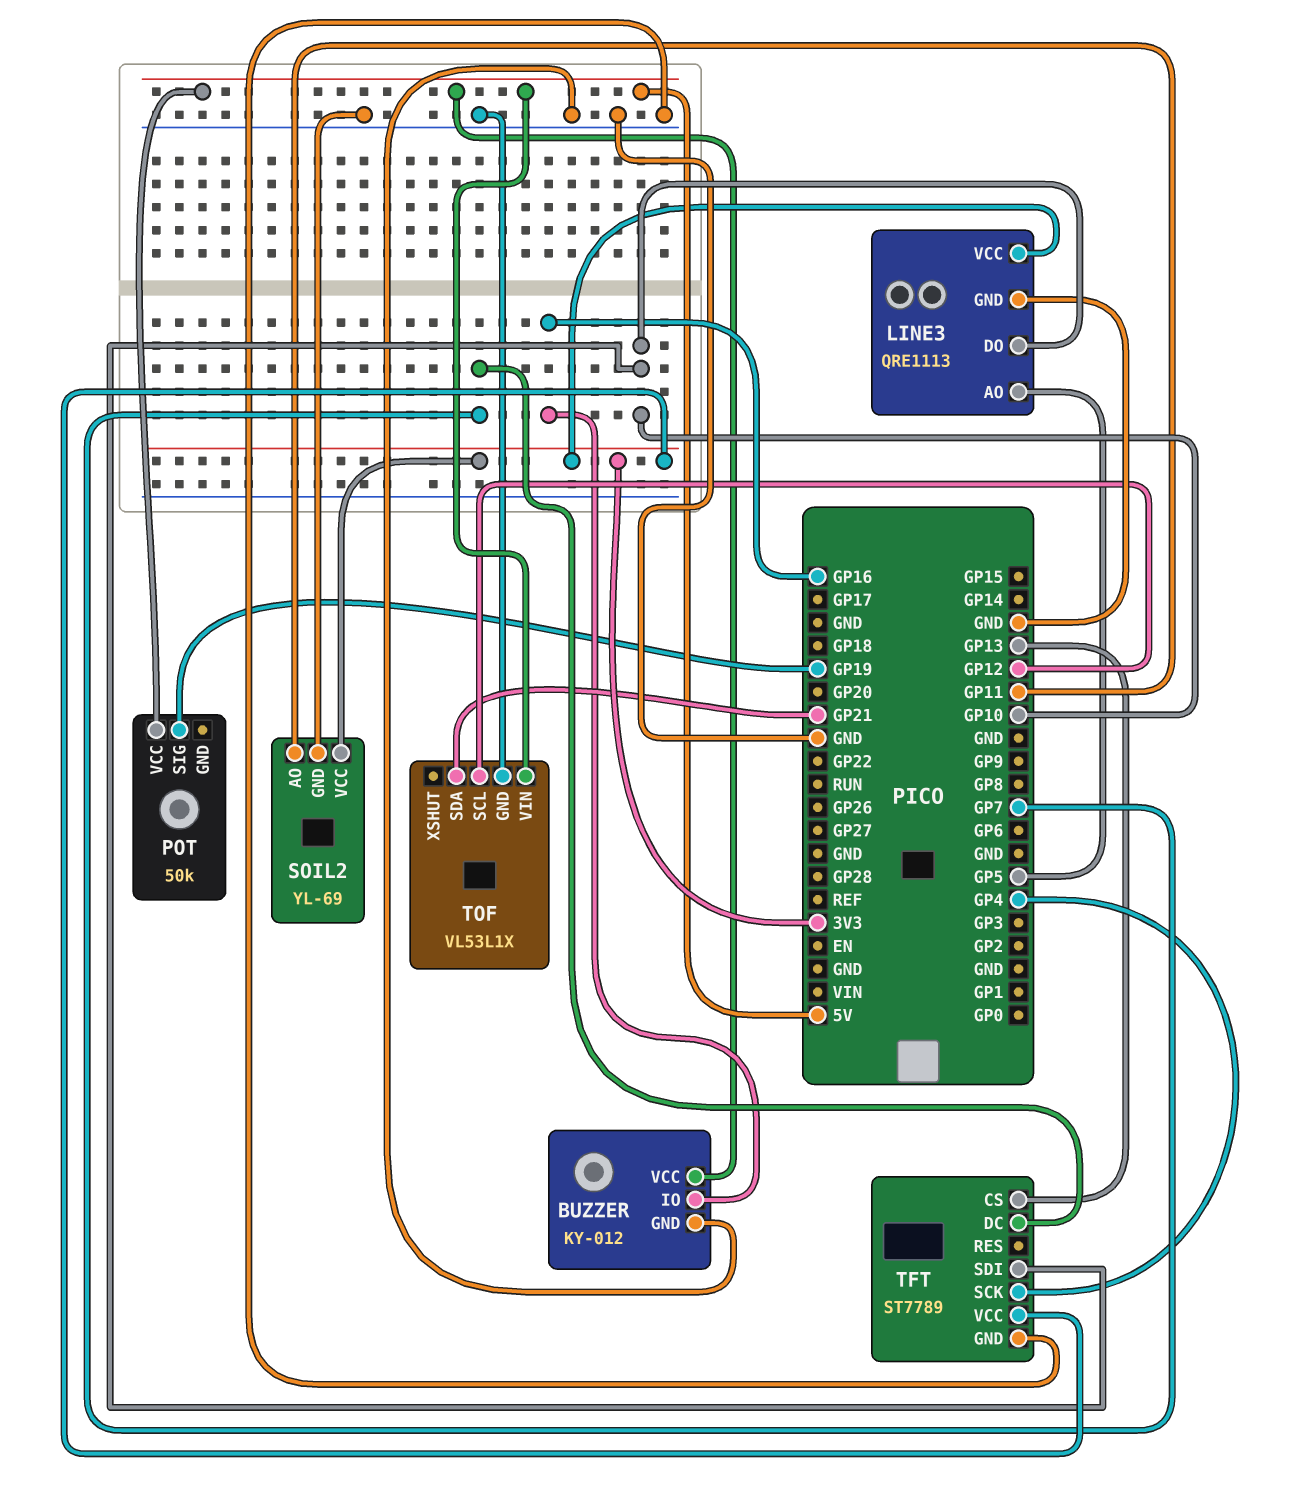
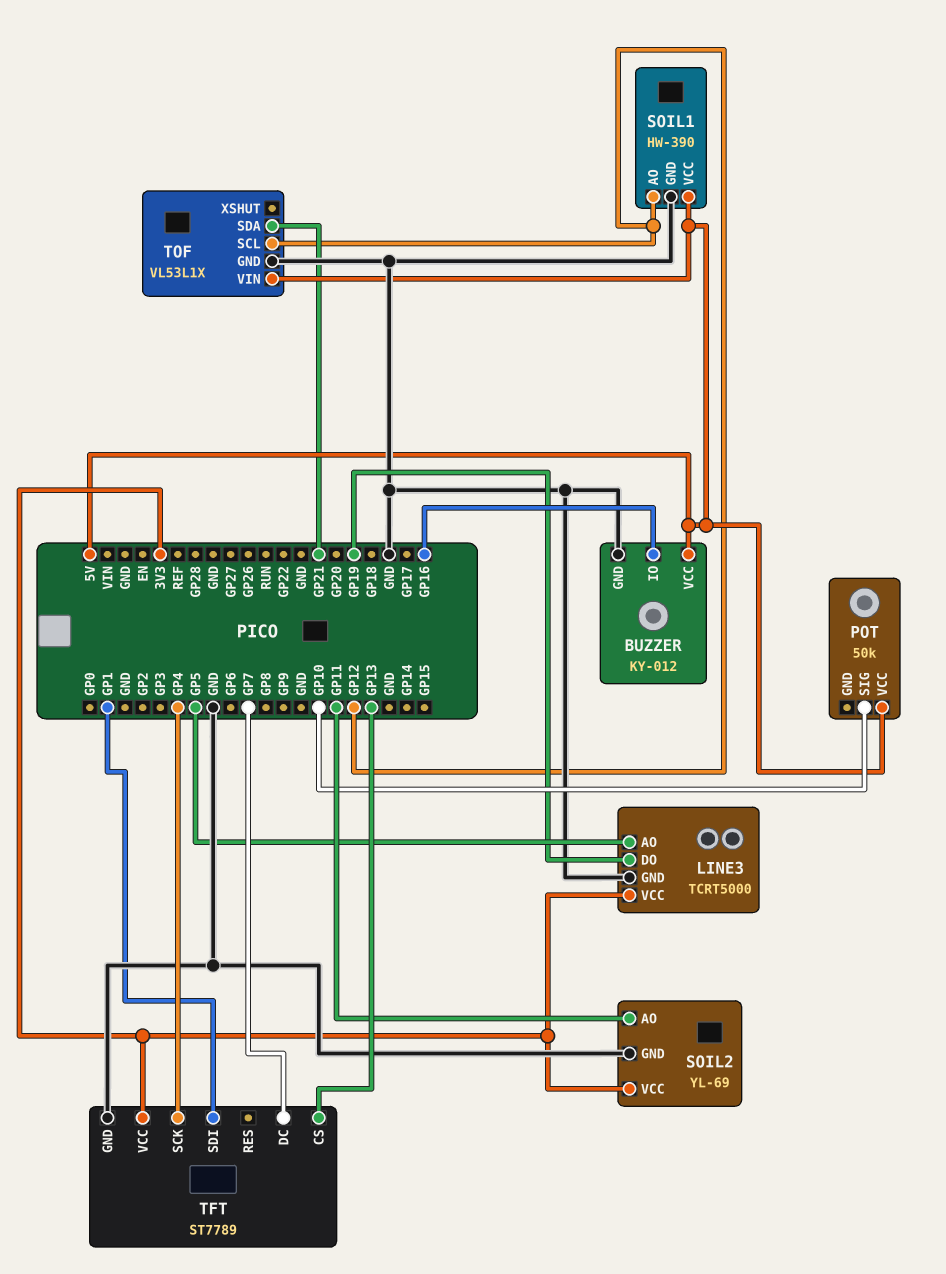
LINE3: QRE1113 -> TCRT5000
LINE3 pin DO: GP10 -> GP19
POT pin SIG: GP19 -> GP10
SOIL1: none -> HW-390
SOIL1 pin AO: none -> GP12
SOIL1 pin GND: none -> GND
SOIL1 pin VCC: none -> 5V
TFT pin SDI: GP10 -> GP1

